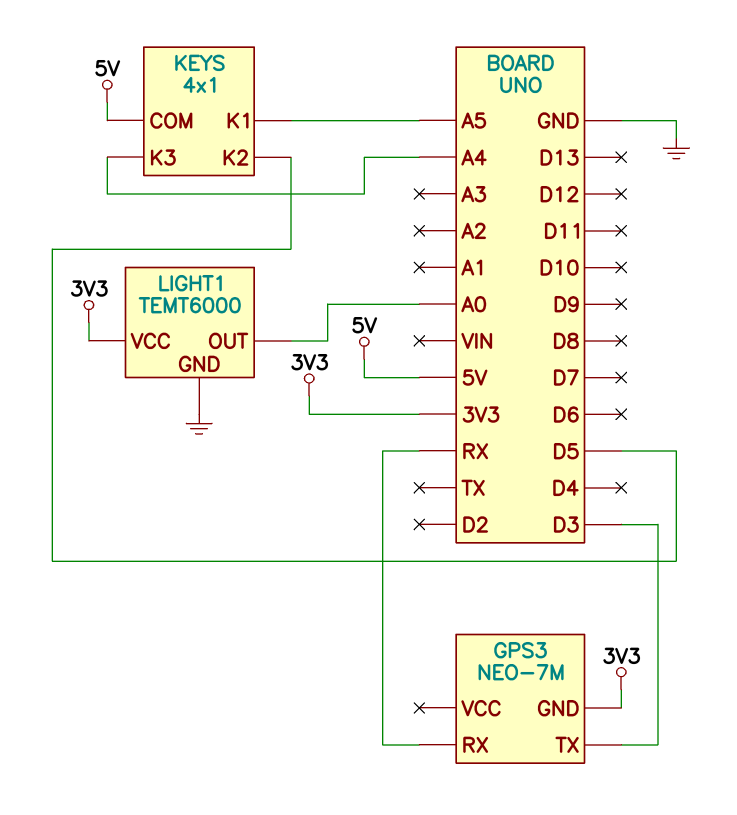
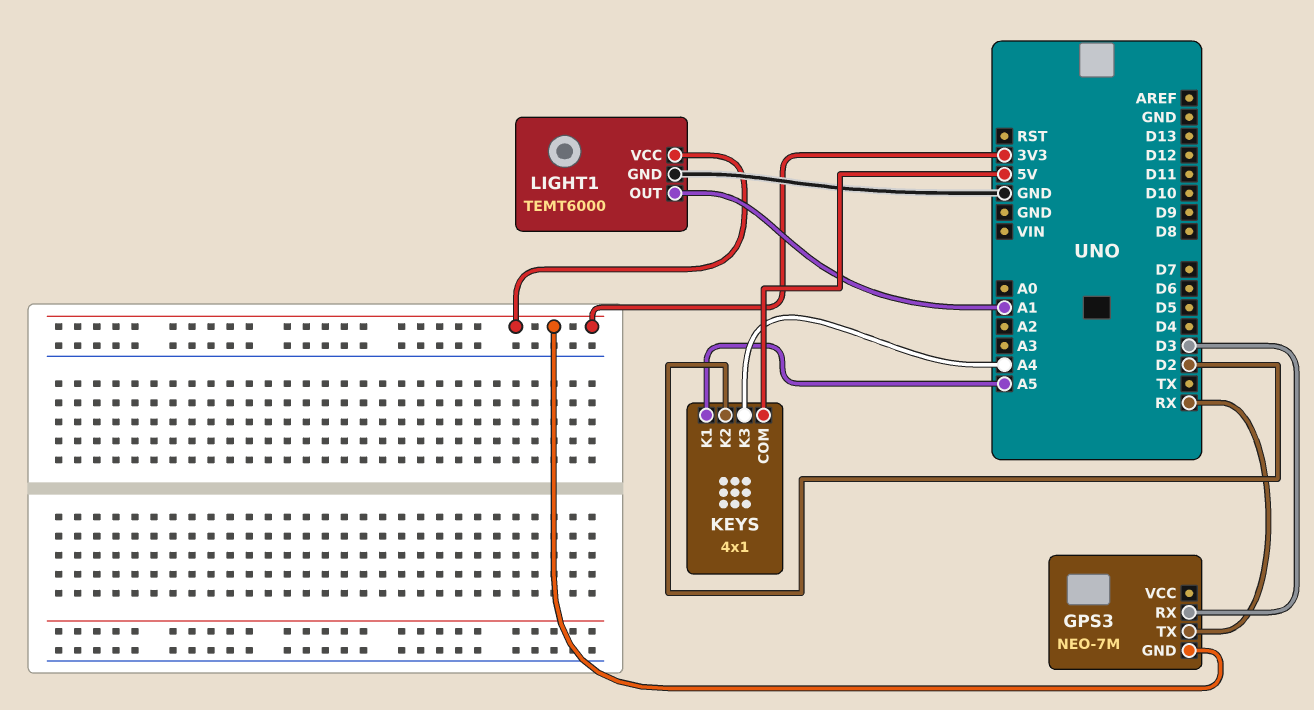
GPS3 pin RX: RX -> D3
GPS3 pin TX: D3 -> RX
KEYS pin K2: D5 -> D2
LIGHT1 pin OUT: A0 -> A1

